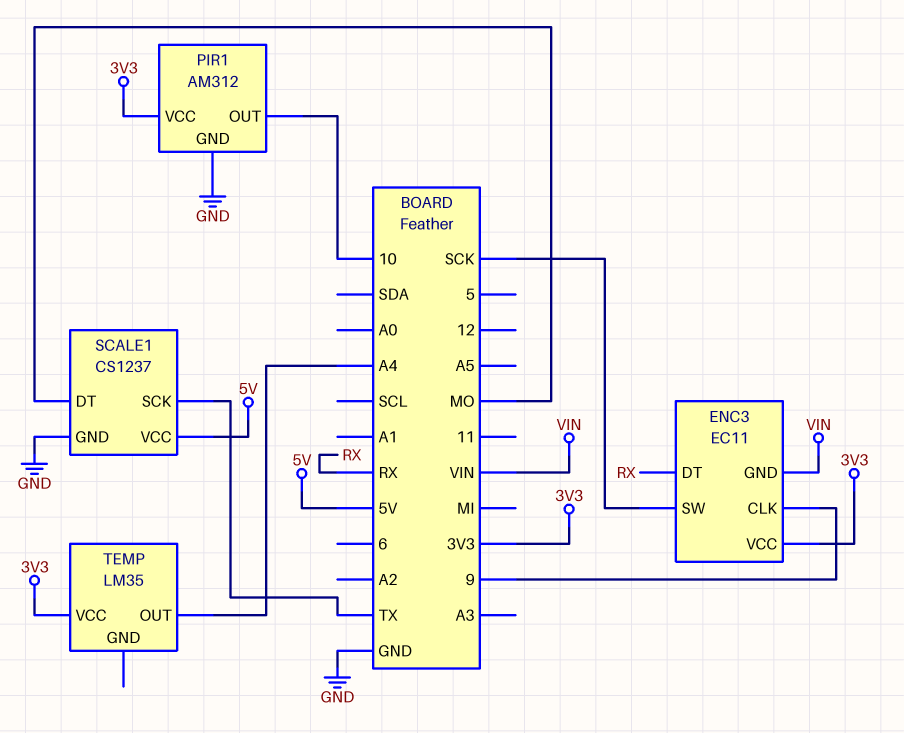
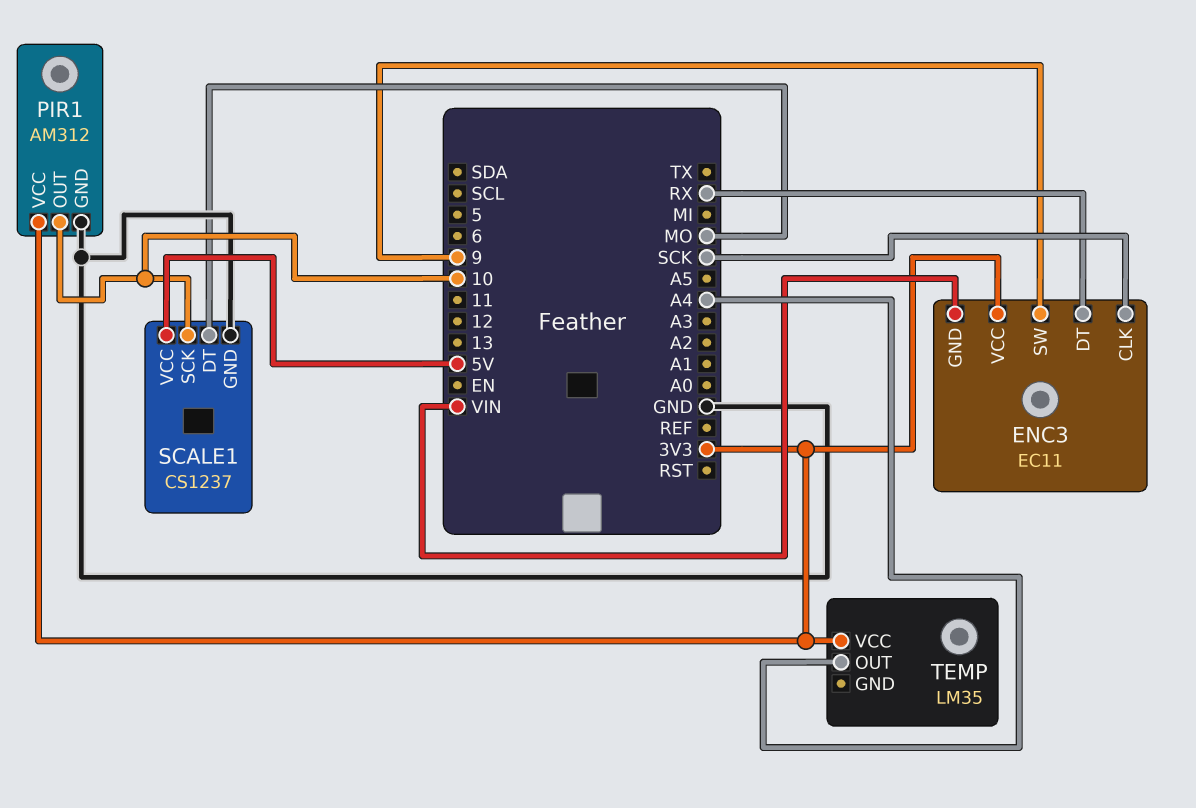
ENC3 pin CLK: 9 -> SCK
ENC3 pin SW: SCK -> 9
SCALE1 pin SCK: TX -> 10

